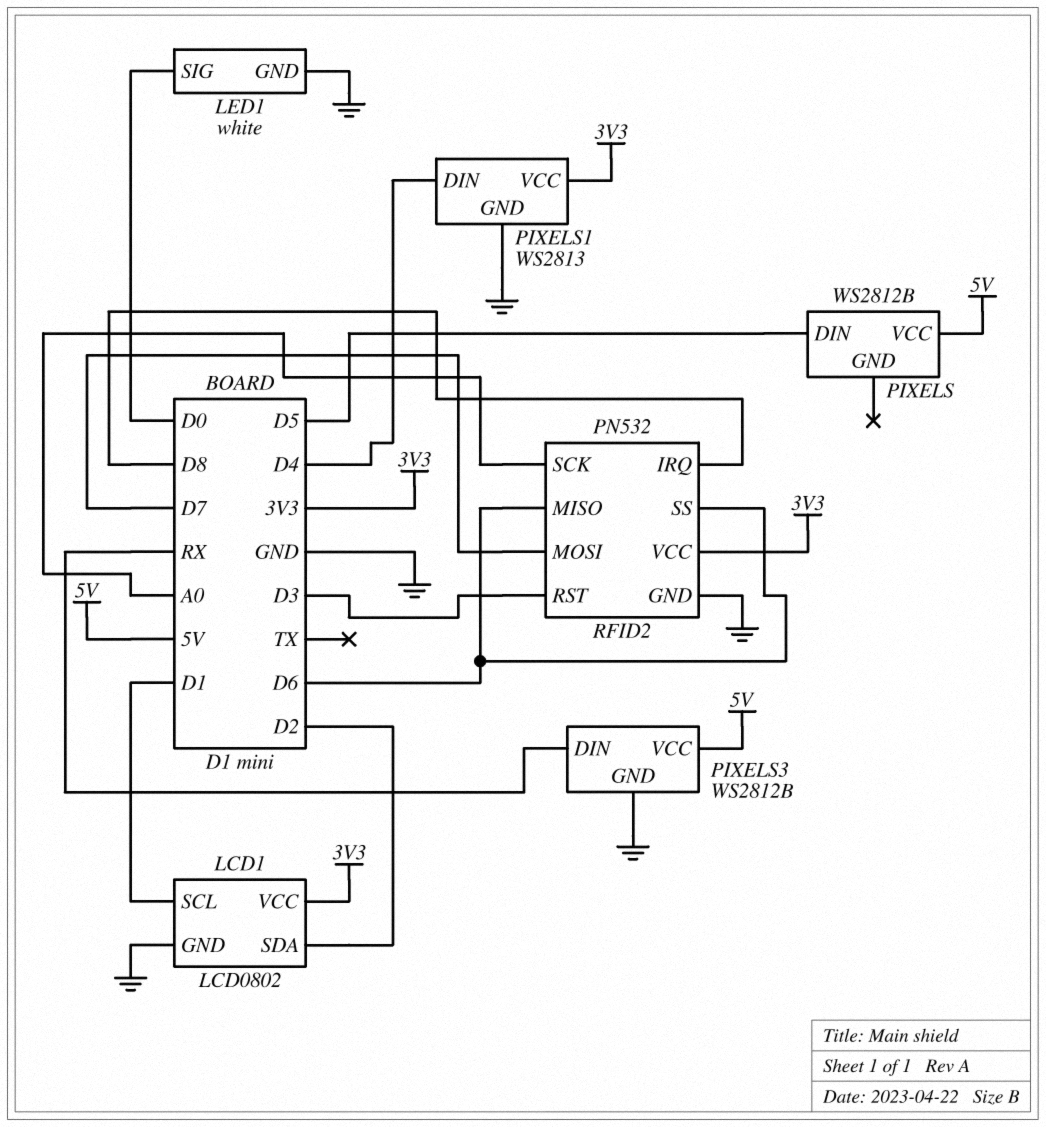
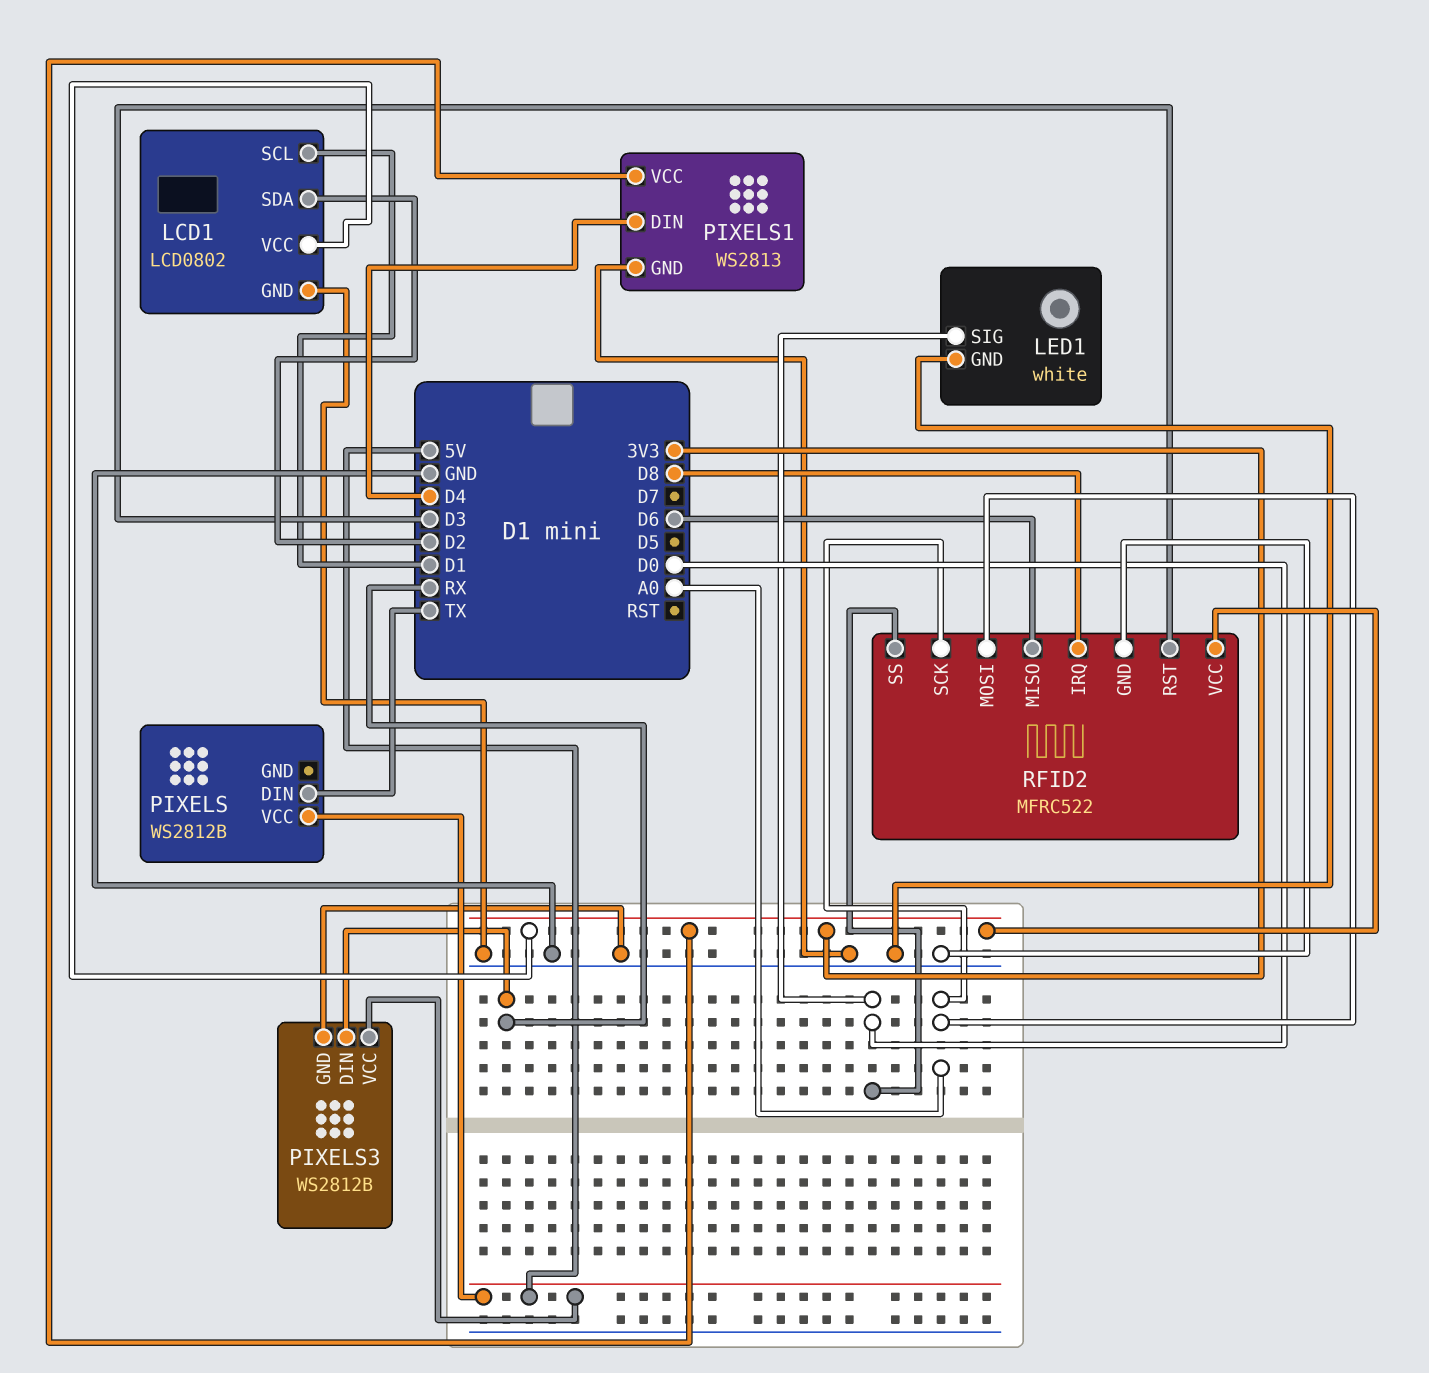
PIXELS pin DIN: D5 -> TX
RFID2: PN532 -> MFRC522
RFID2 pin MOSI: D7 -> A0
RFID2 pin SS: D6 -> D0

